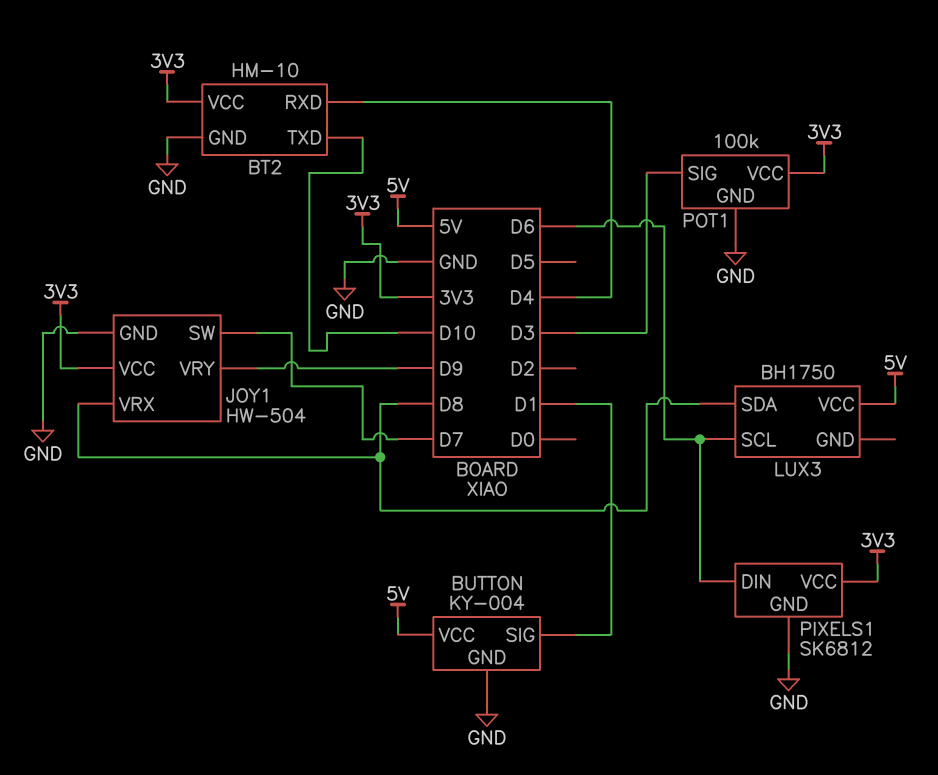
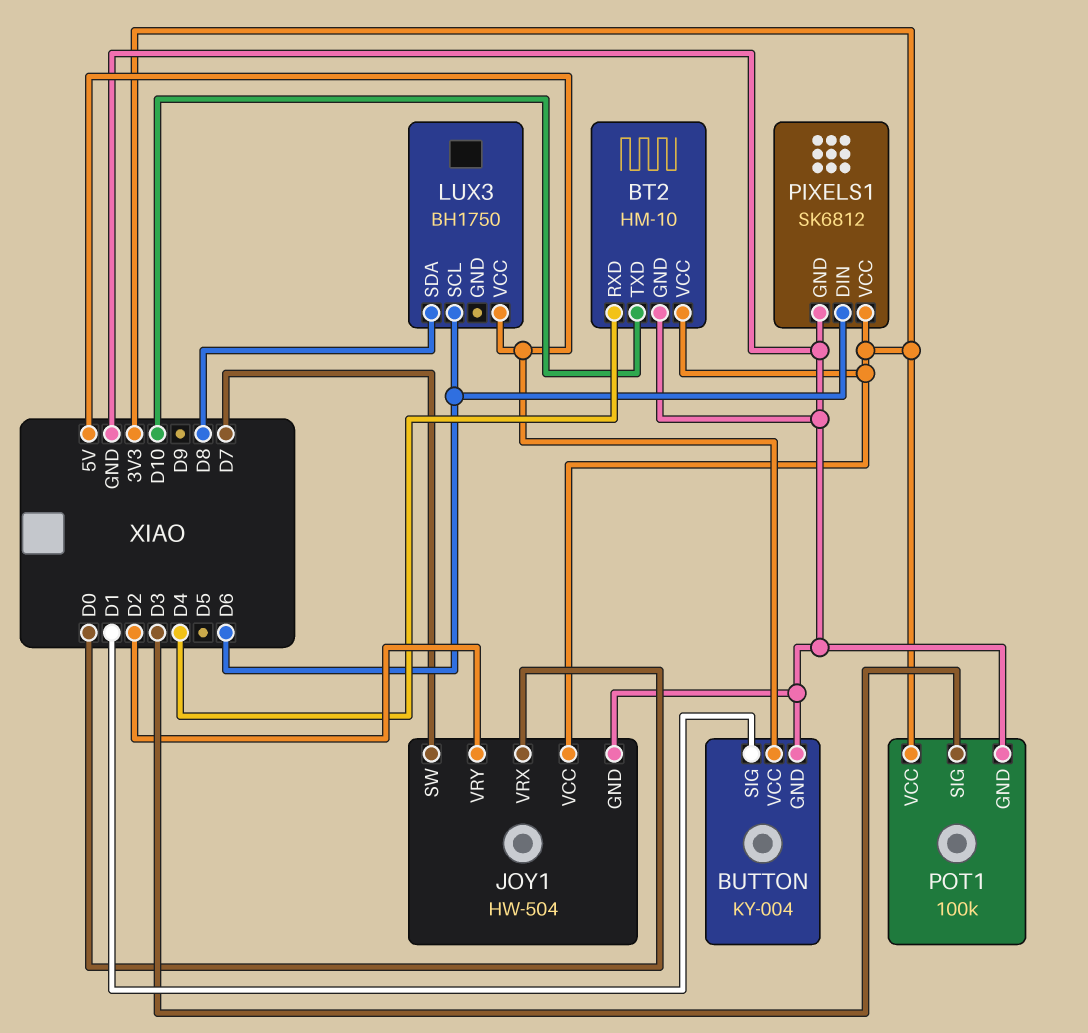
JOY1 pin VRX: D8 -> D0
JOY1 pin VRY: D9 -> D2

